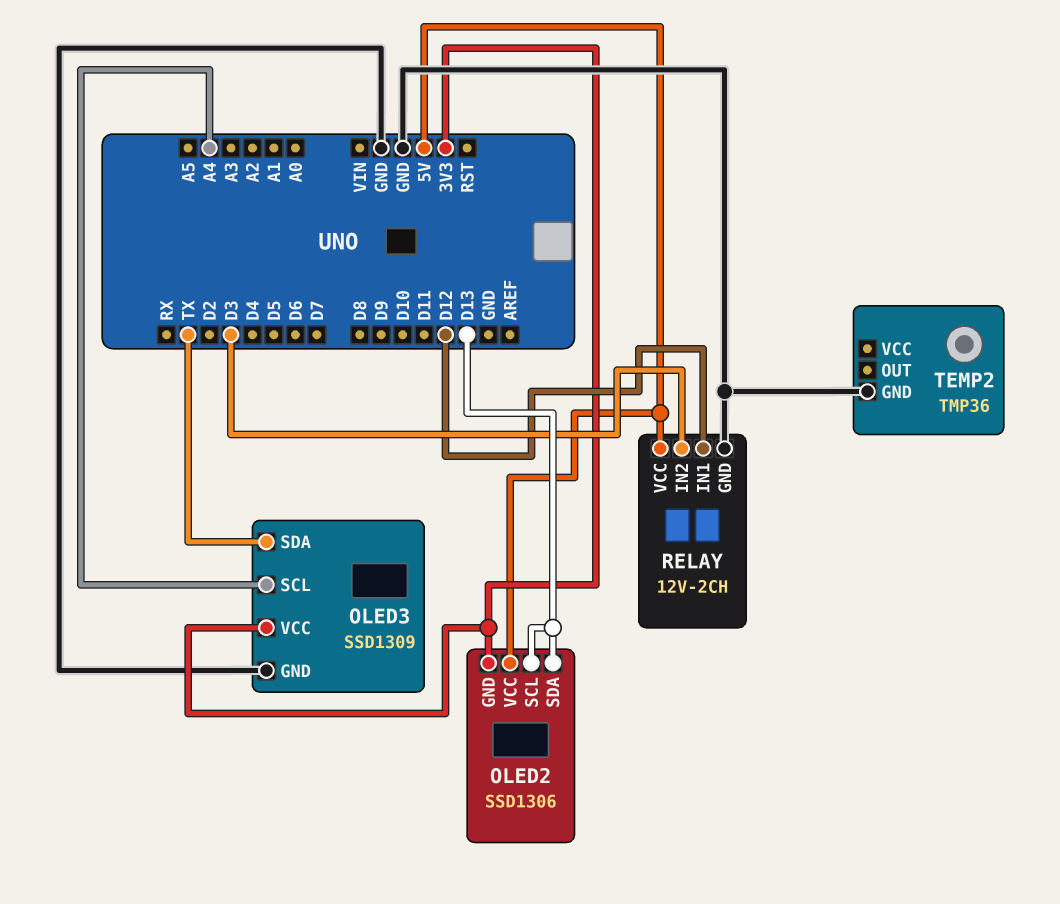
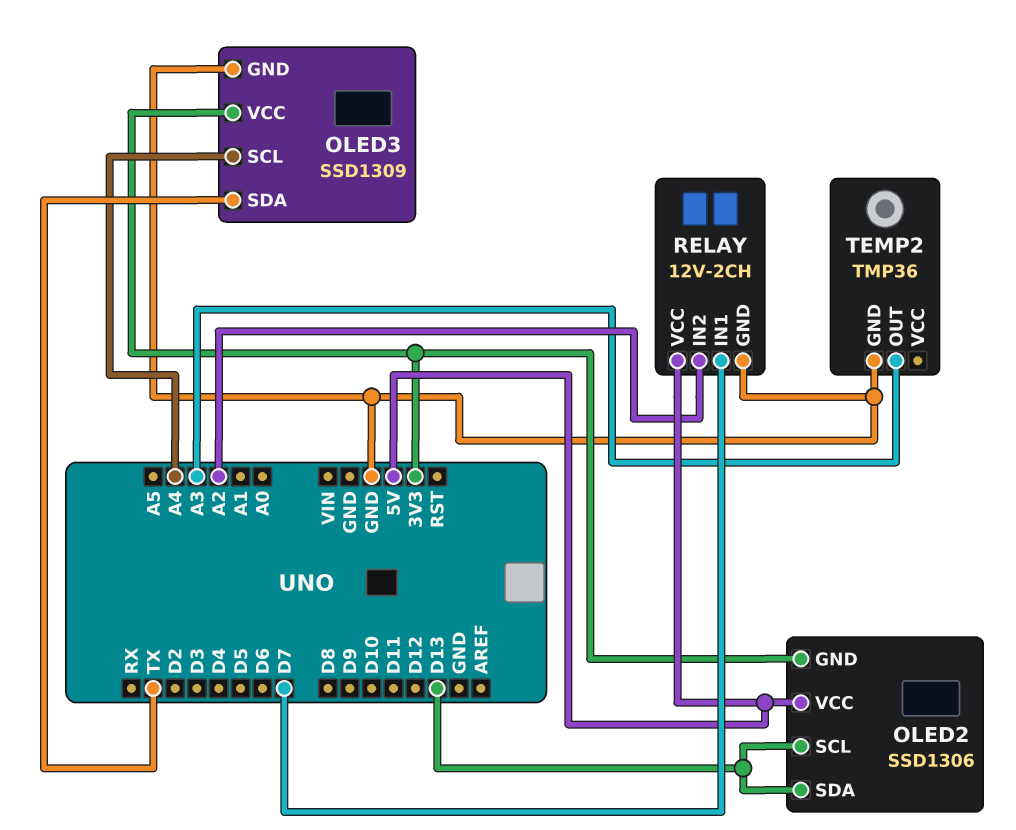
RELAY pin IN1: D12 -> D7
RELAY pin IN2: D3 -> A2
TEMP2 pin OUT: none -> A3

